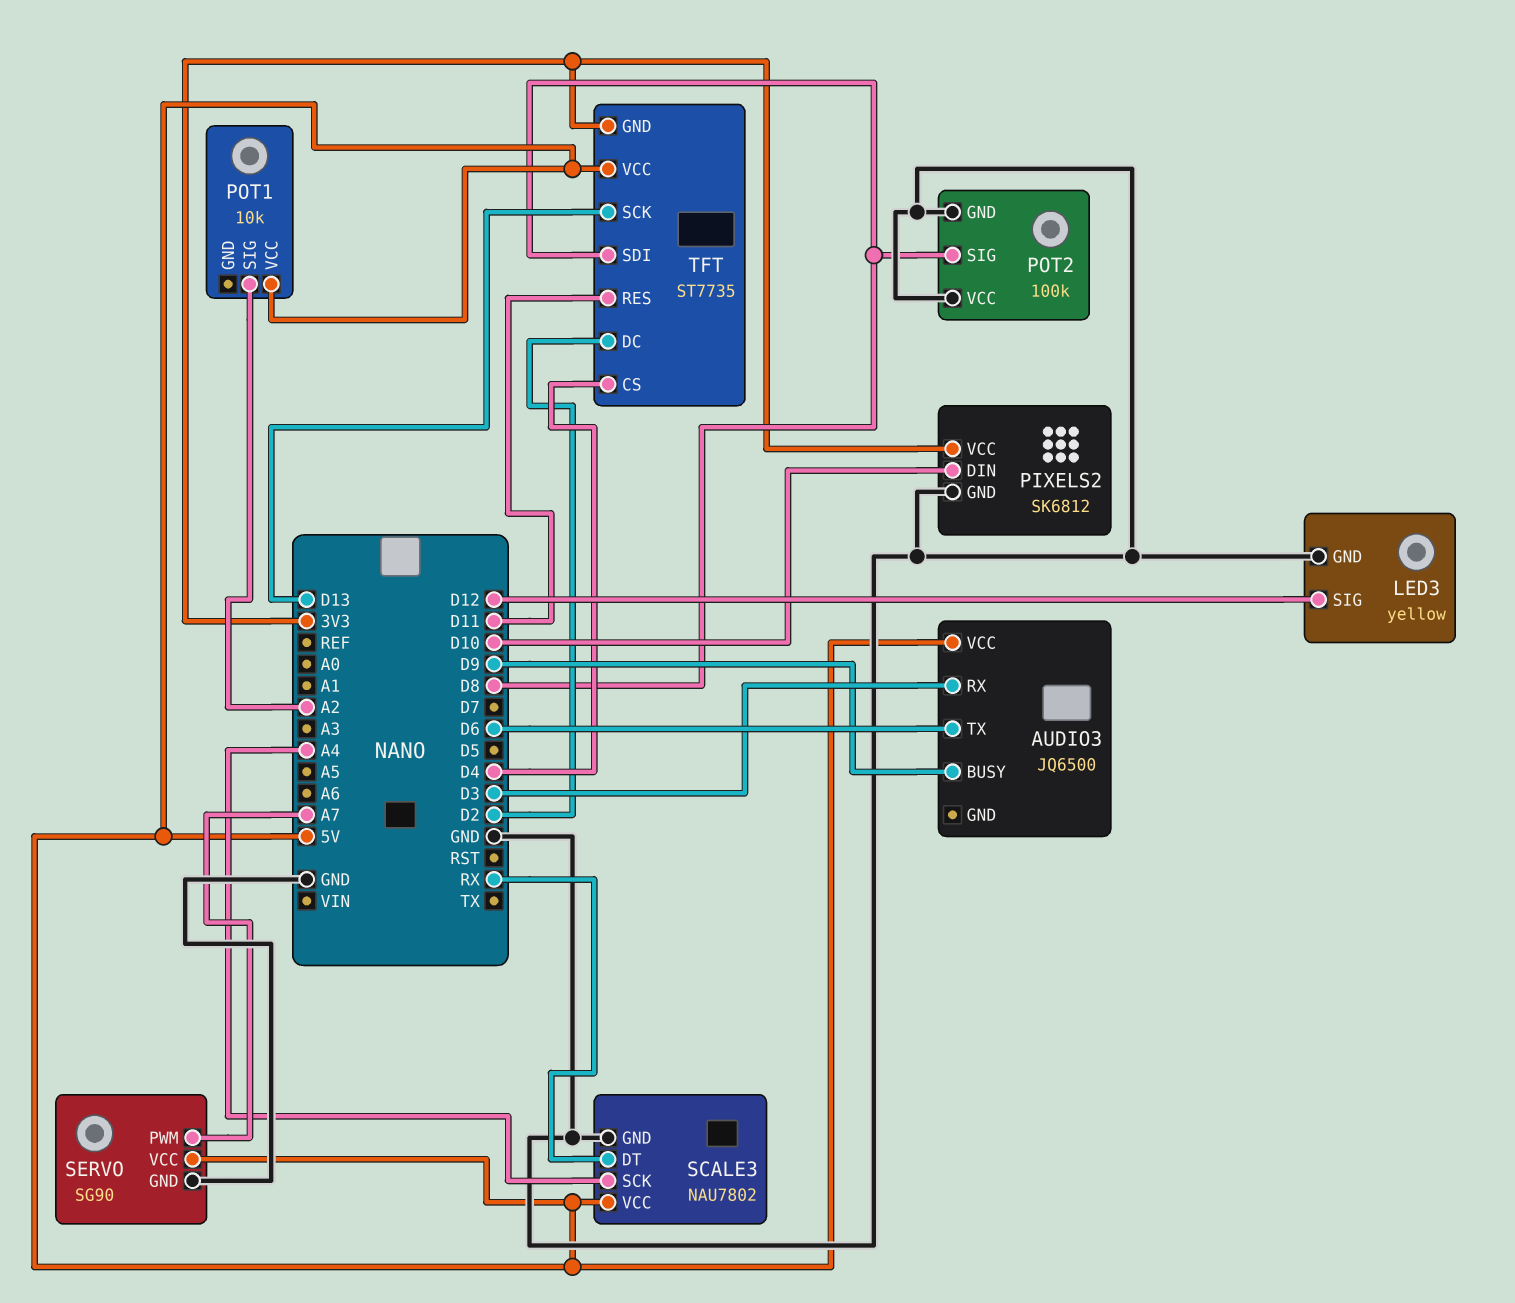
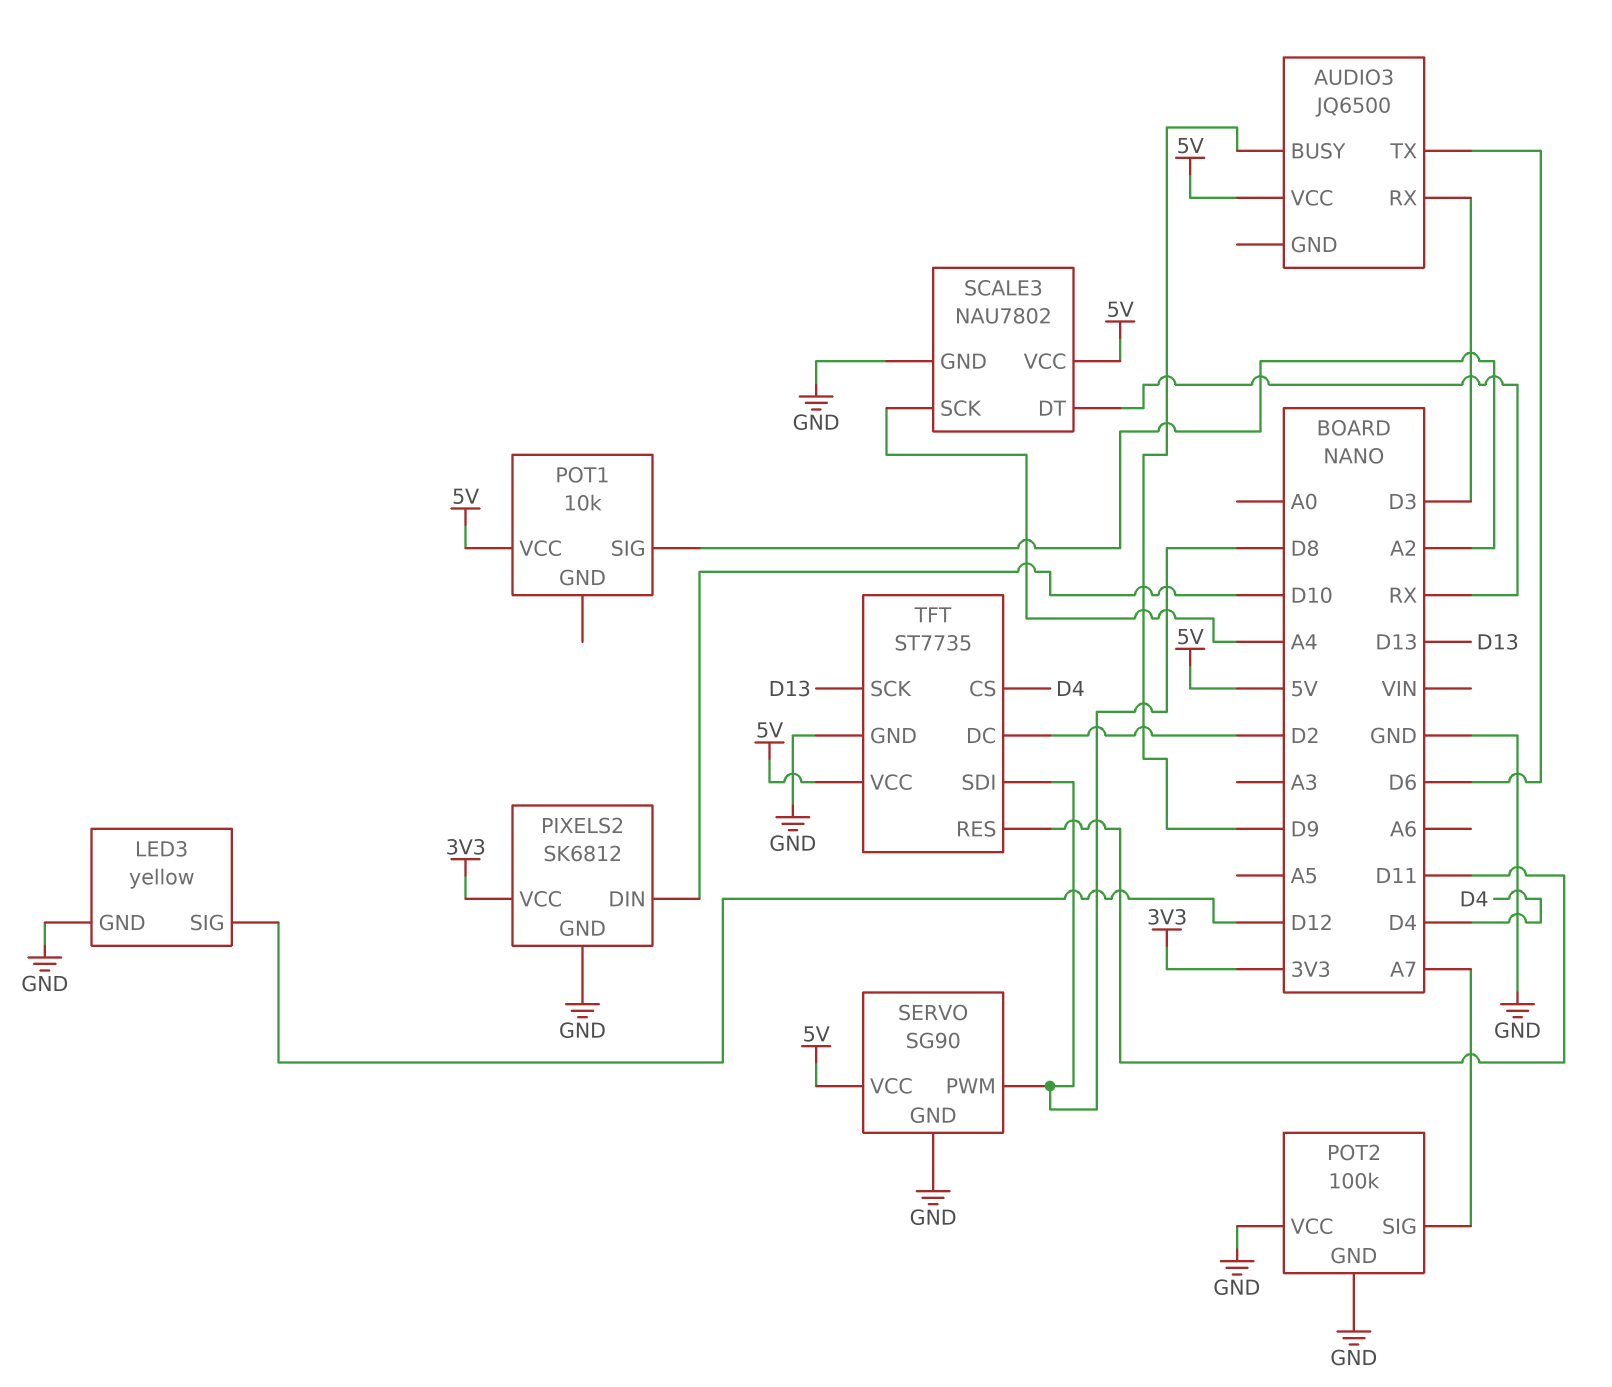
POT2 pin SIG: D8 -> A7
SERVO pin PWM: A7 -> D8
TFT pin GND: 3V3 -> GND

